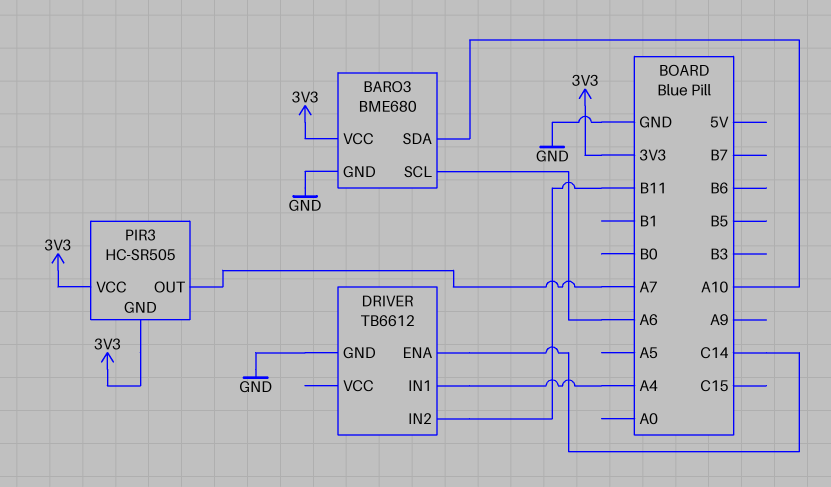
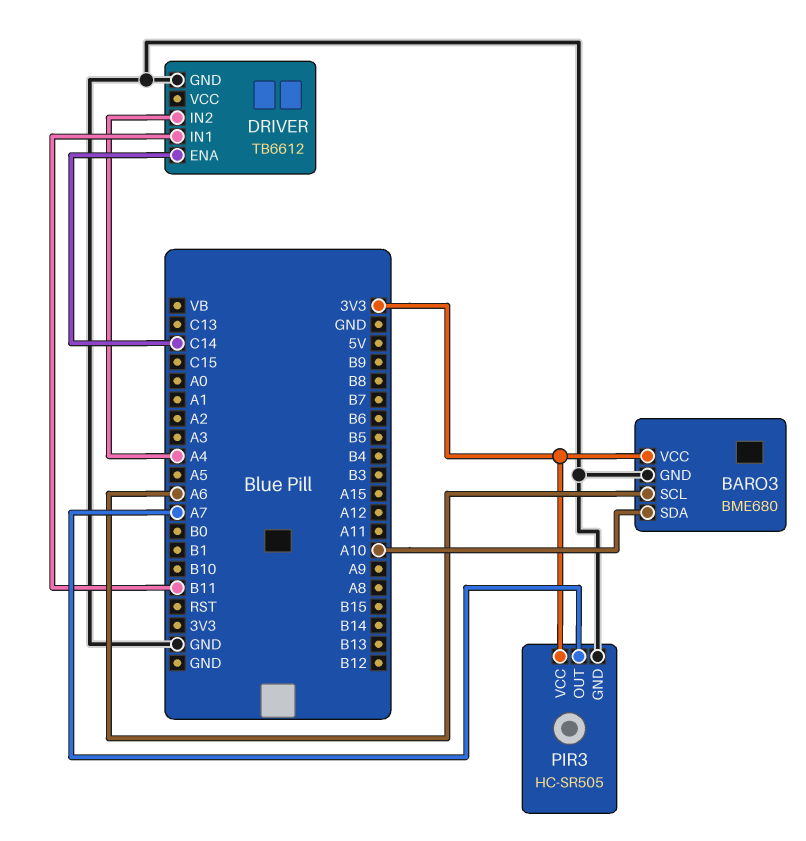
DRIVER pin IN1: A4 -> B11
DRIVER pin IN2: B11 -> A4
PIR3 pin GND: 3V3 -> GND

